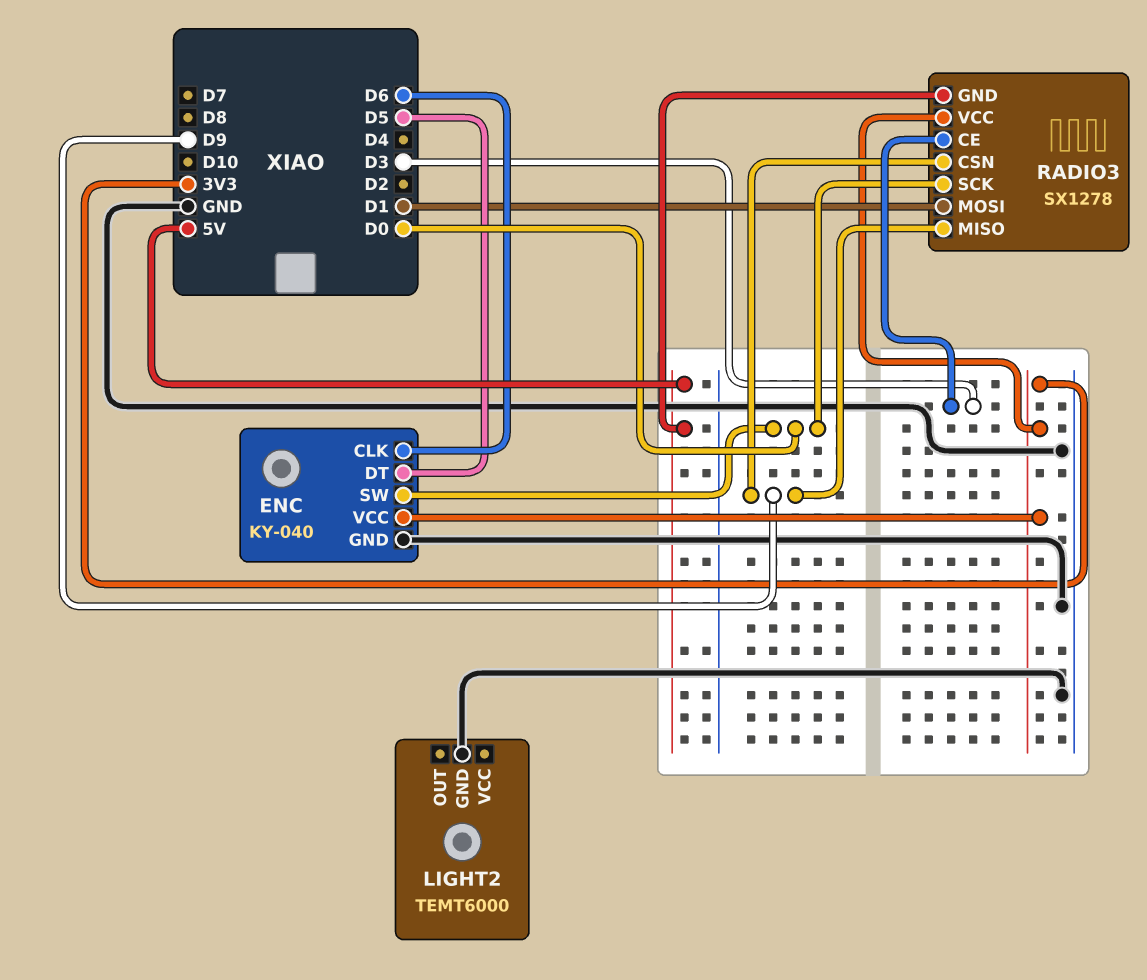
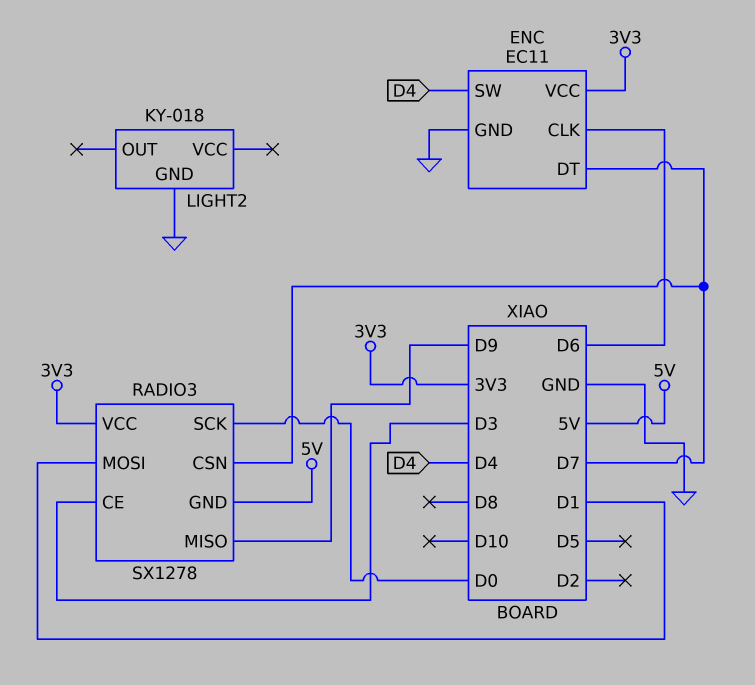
ENC: KY-040 -> EC11
ENC pin DT: D5 -> D7
ENC pin SW: D0 -> D4
LIGHT2: TEMT6000 -> KY-018
RADIO3 pin CSN: D9 -> D7

